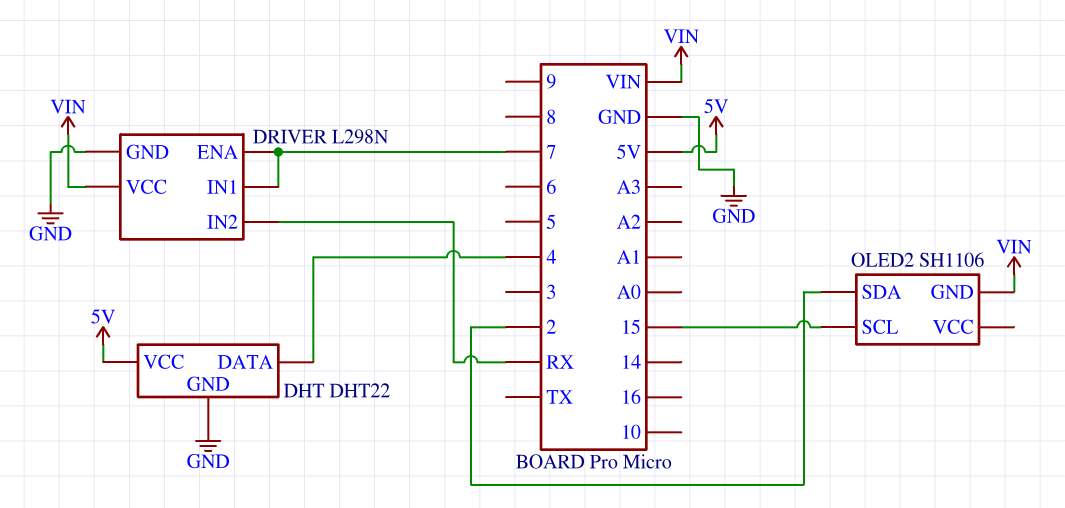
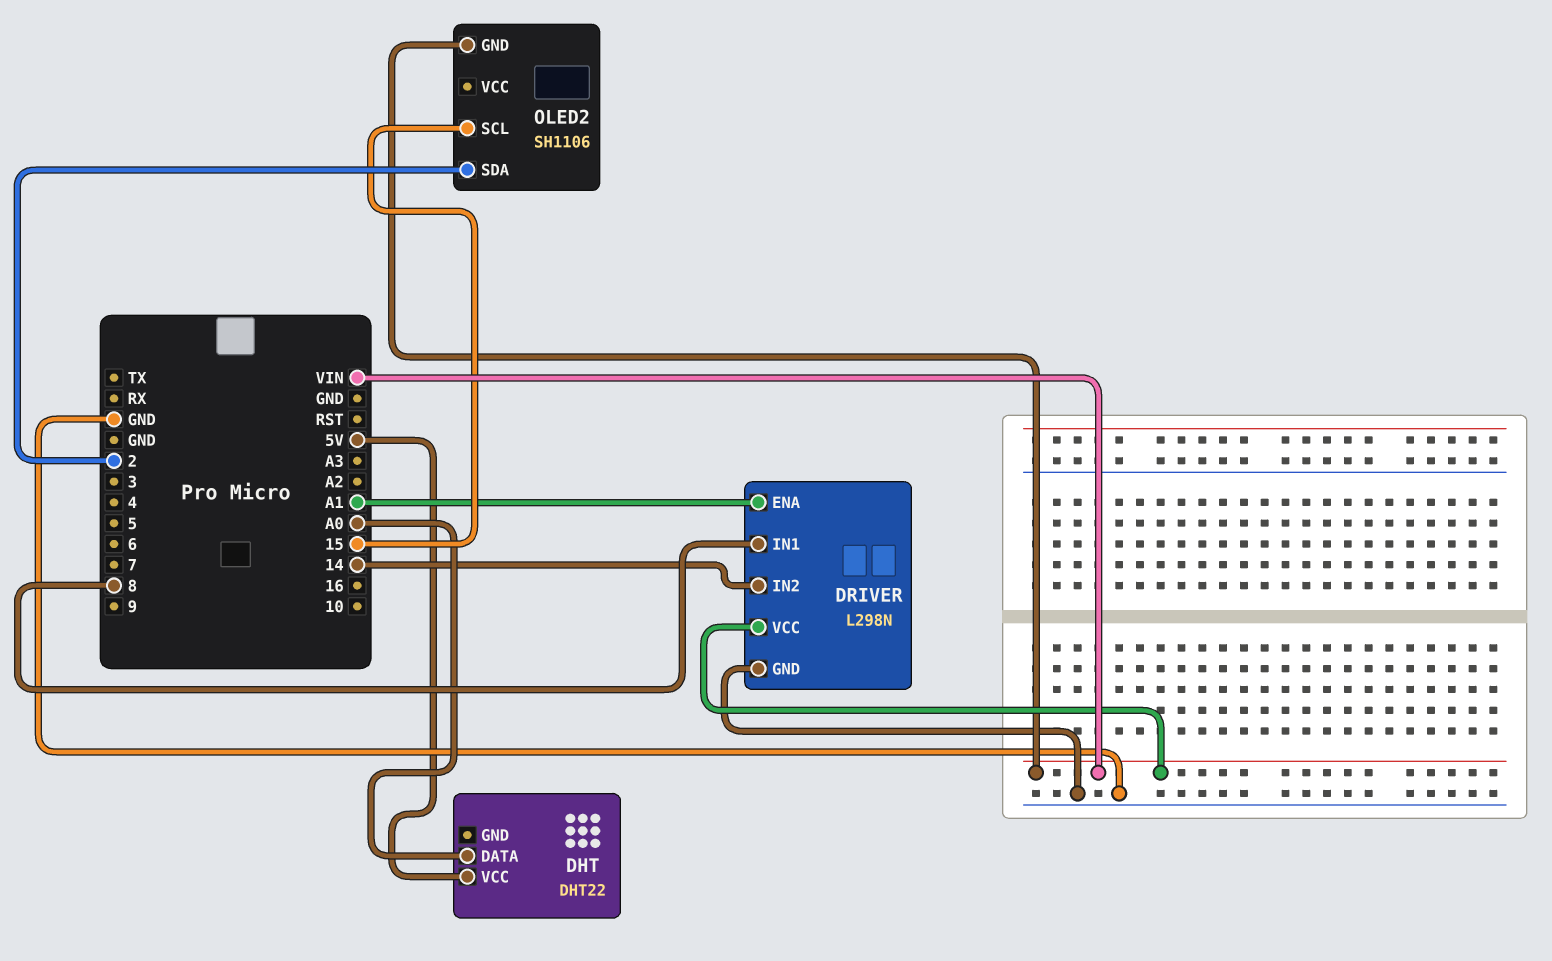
DHT pin DATA: 4 -> A0
DHT pin GND: GND -> none
DRIVER pin ENA: 7 -> A1
DRIVER pin IN1: 7 -> 8
DRIVER pin IN2: RX -> 14

